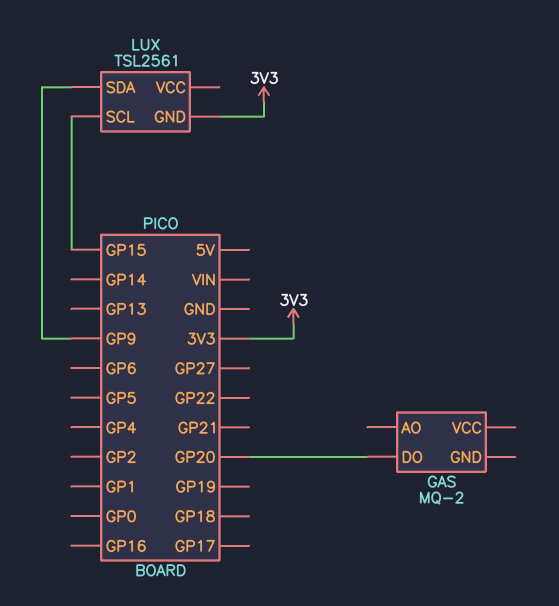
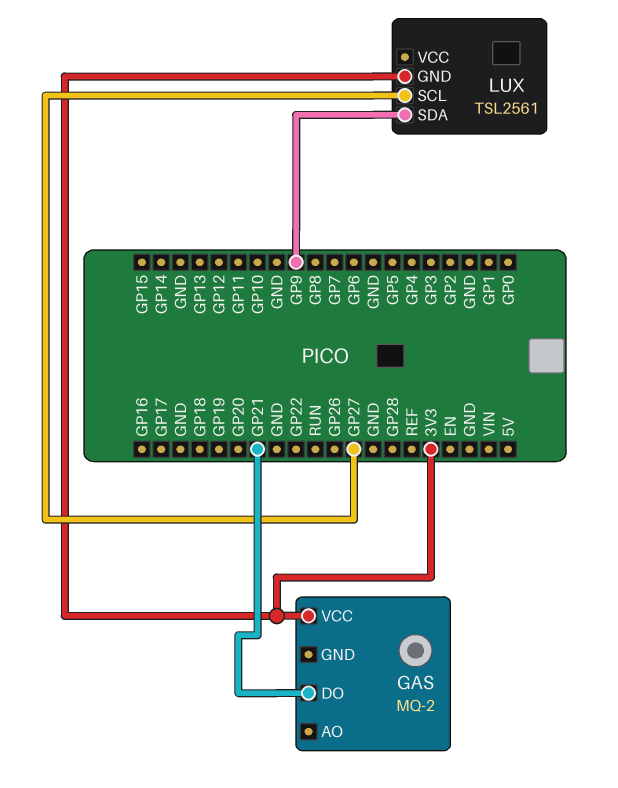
GAS pin DO: GP20 -> GP21
GAS pin VCC: none -> 3V3
LUX pin SCL: GP15 -> GP27

